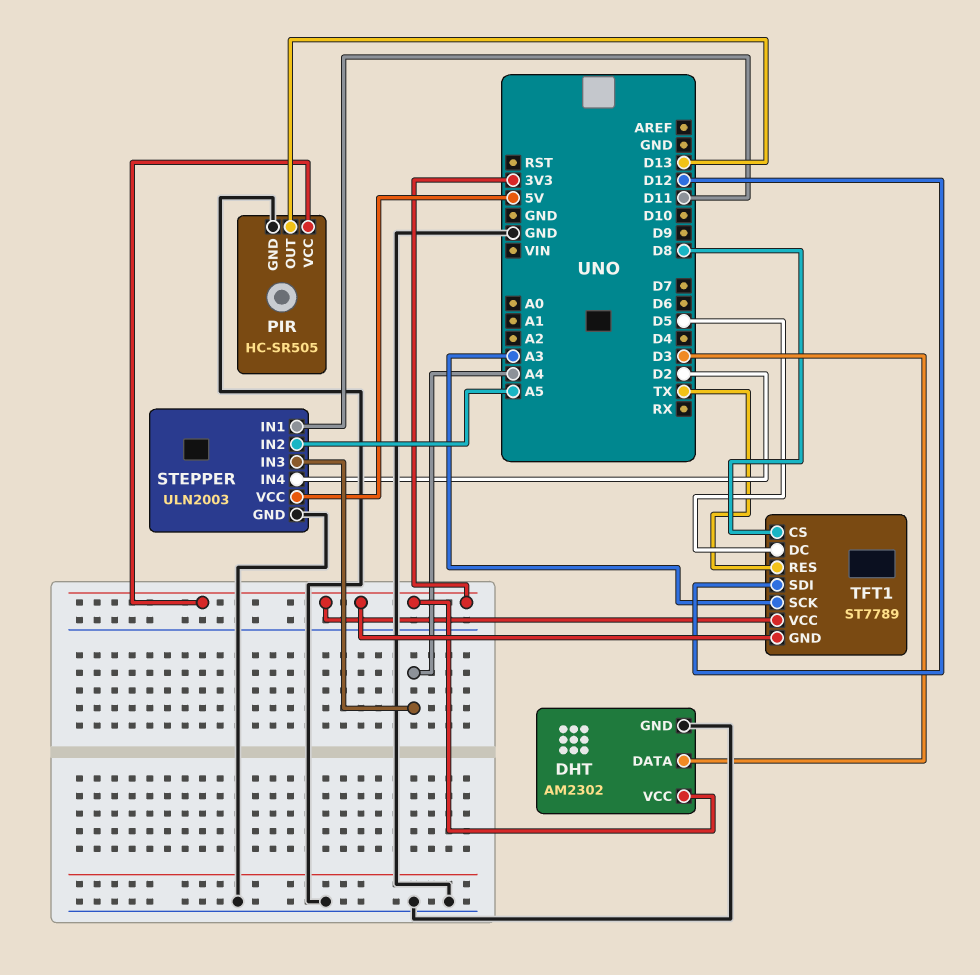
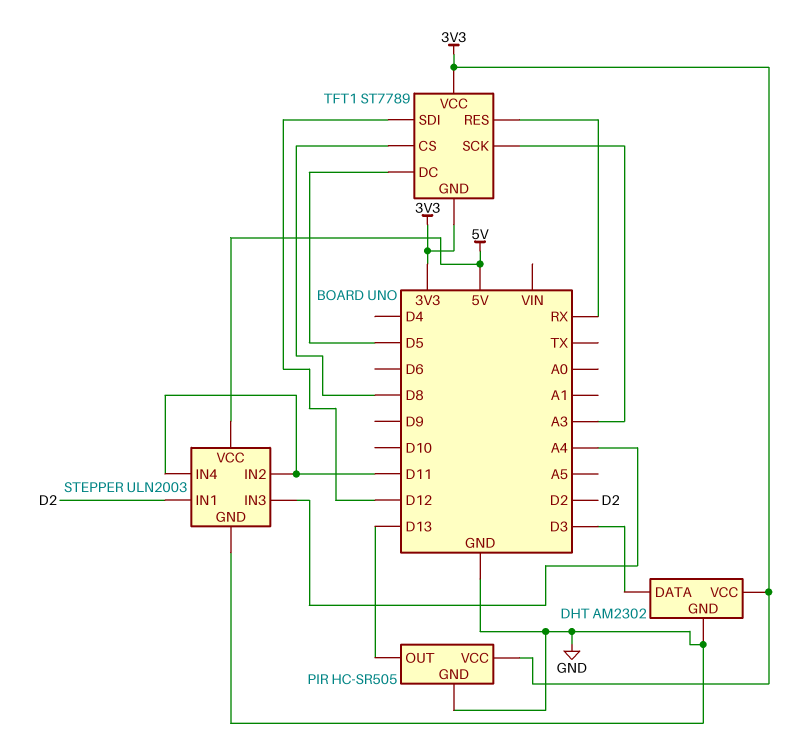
STEPPER pin IN1: D11 -> D2
STEPPER pin IN2: A5 -> D11
STEPPER pin IN4: D2 -> D11
TFT1 pin RES: TX -> RX

